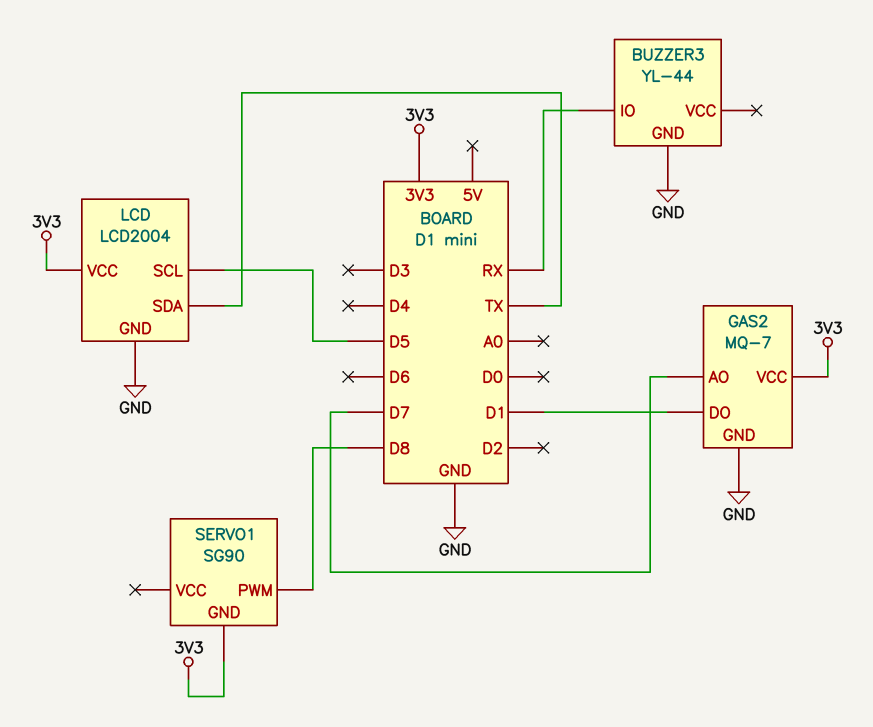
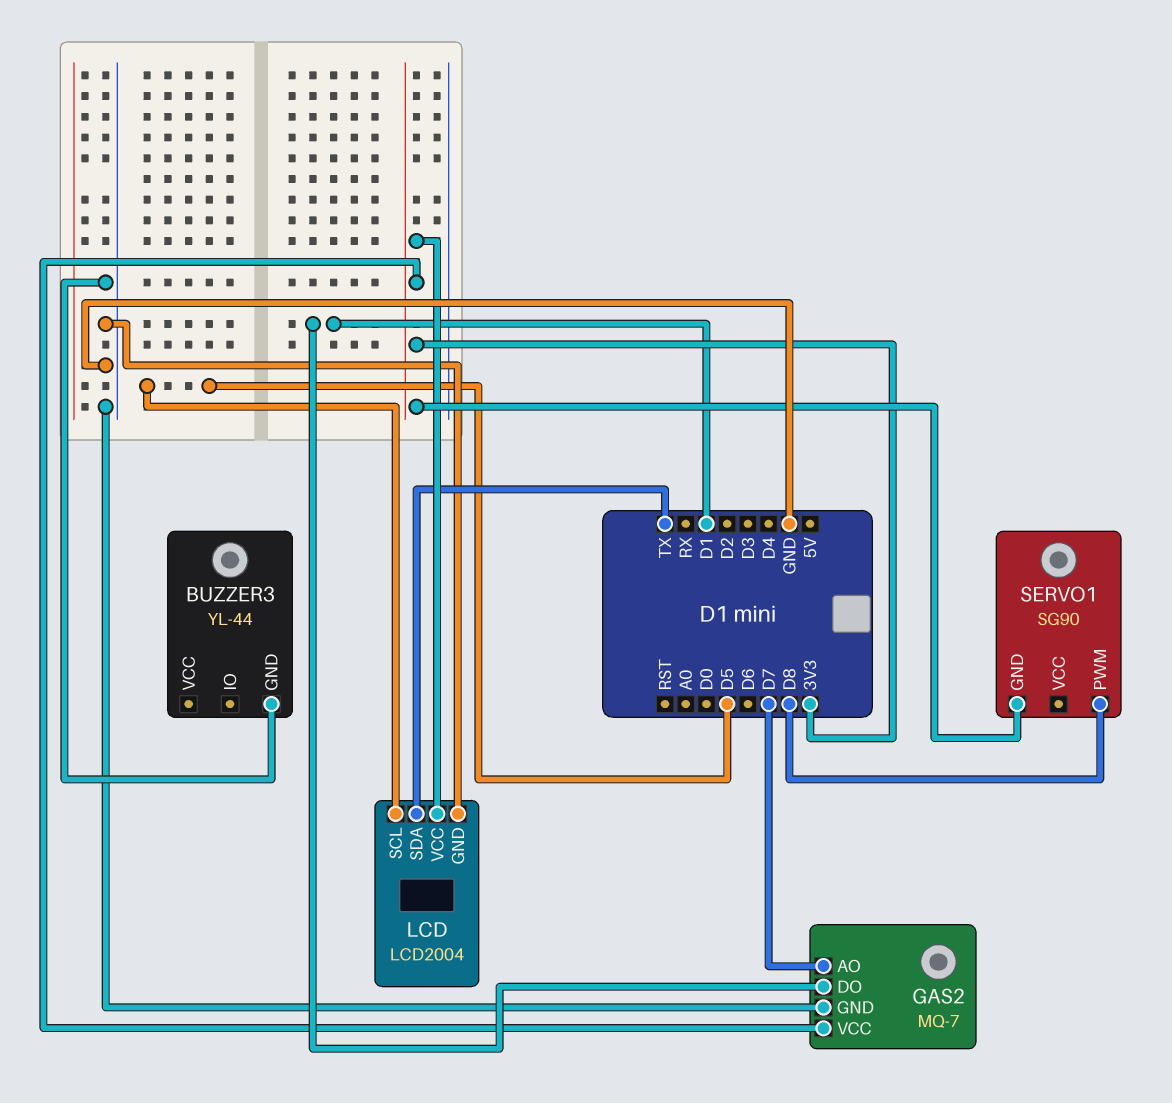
BUZZER3 pin IO: RX -> none

